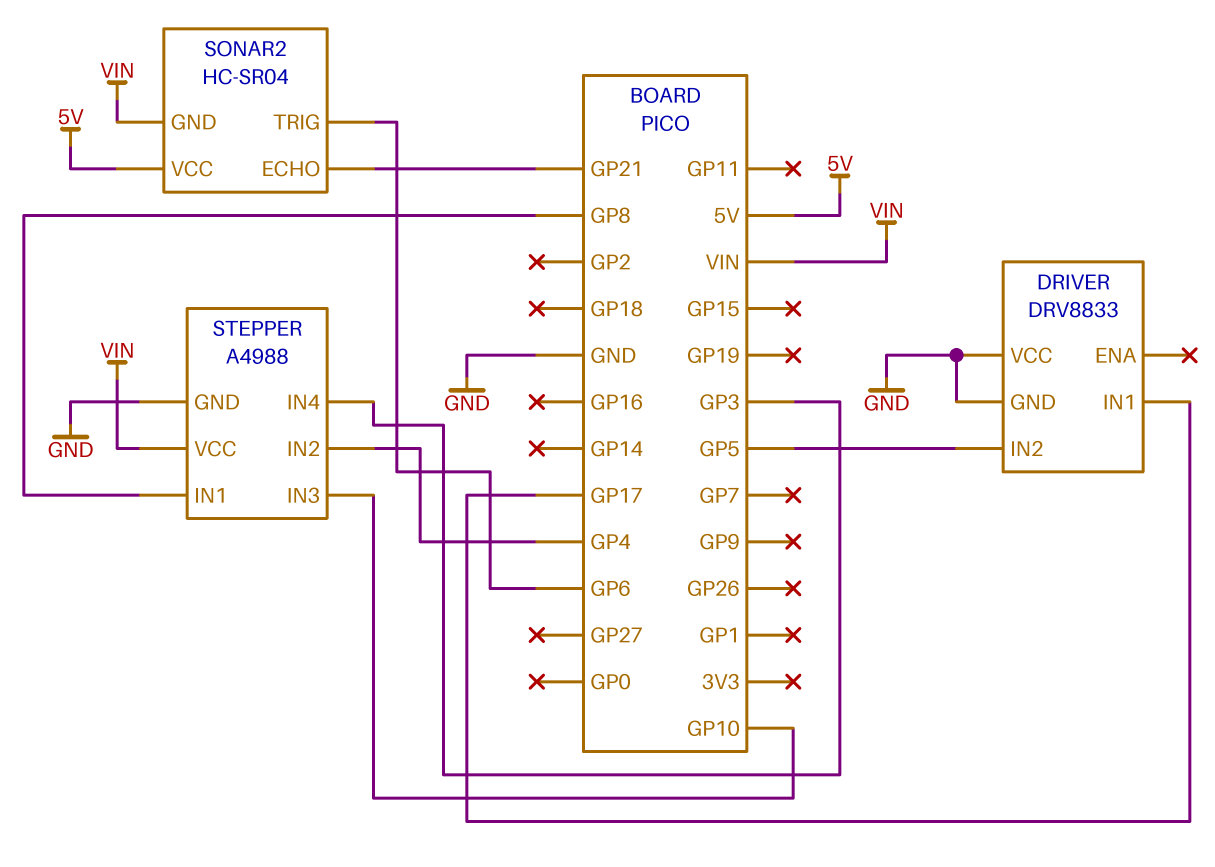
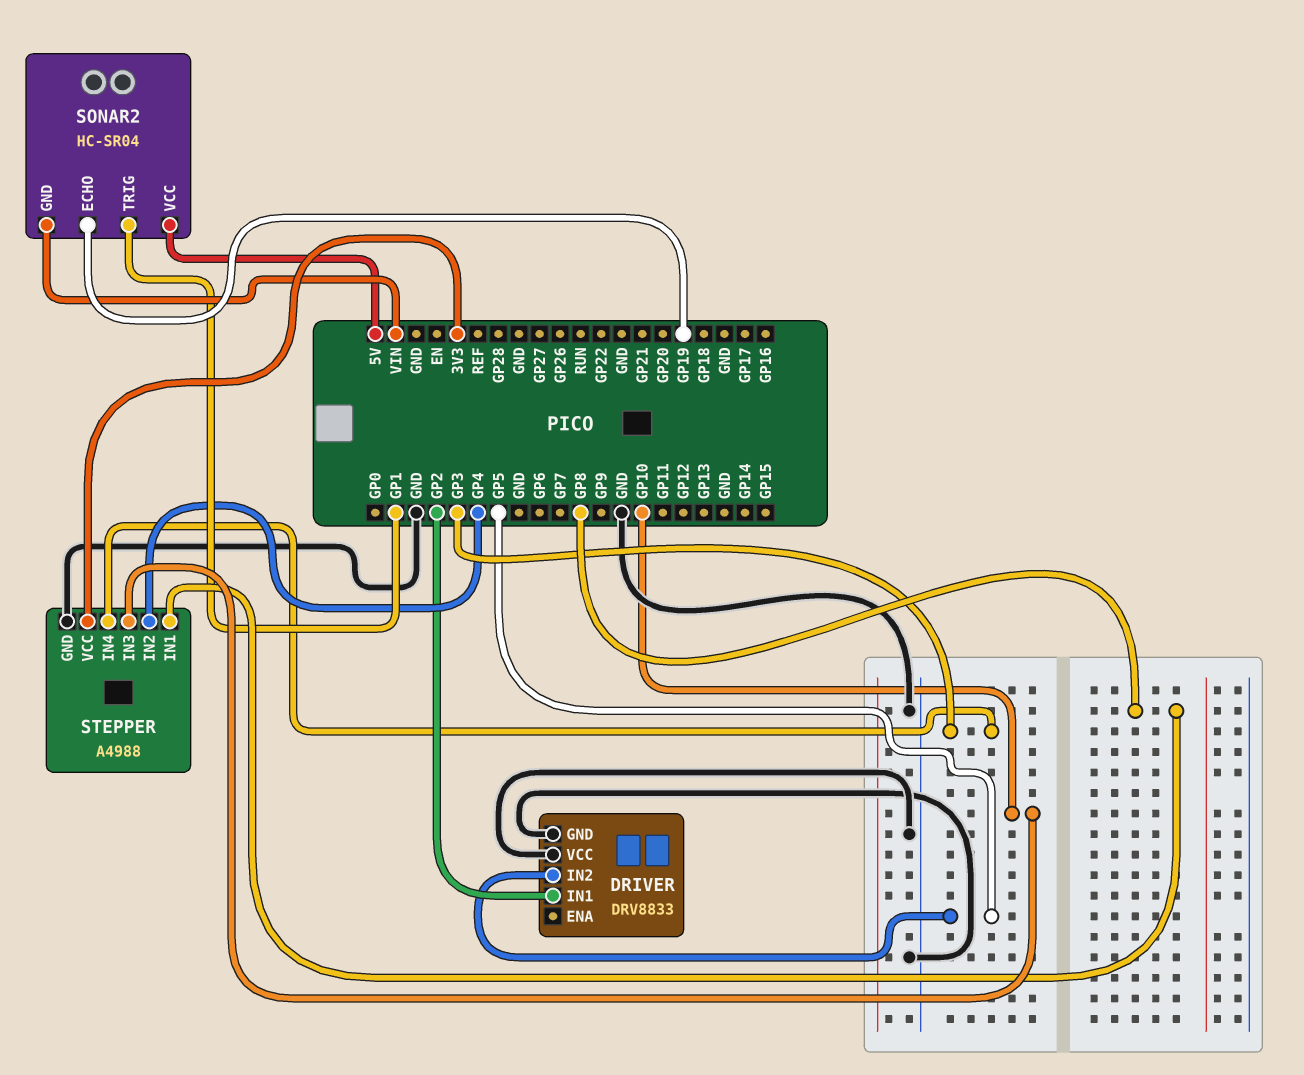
DRIVER pin IN1: GP17 -> GP2
SONAR2 pin ECHO: GP21 -> GP19
SONAR2 pin TRIG: GP6 -> GP1
STEPPER pin VCC: VIN -> 3V3

